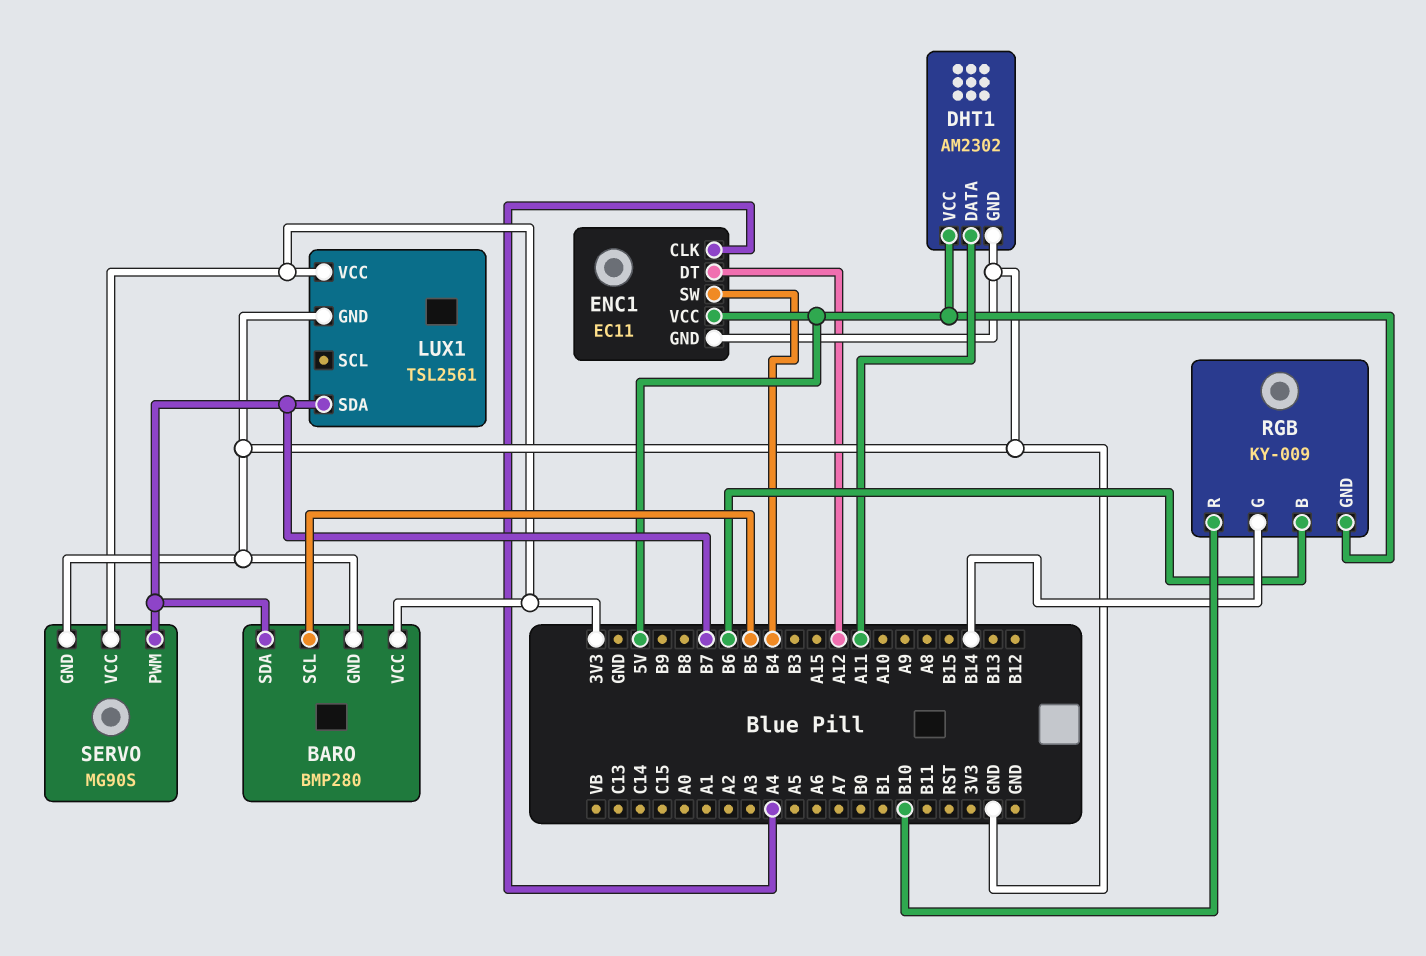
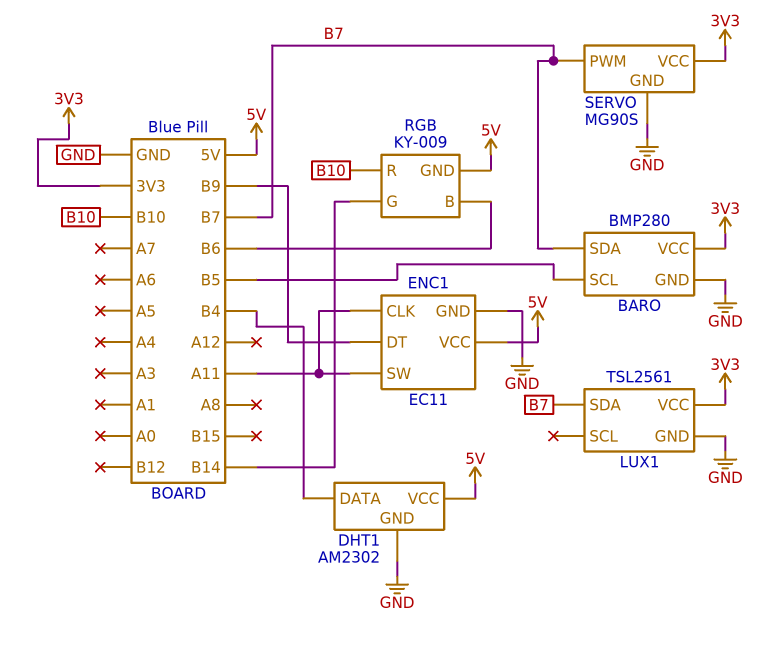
DHT1 pin DATA: A11 -> B4
ENC1 pin CLK: A4 -> A11
ENC1 pin DT: A12 -> B9
ENC1 pin SW: B4 -> A11

